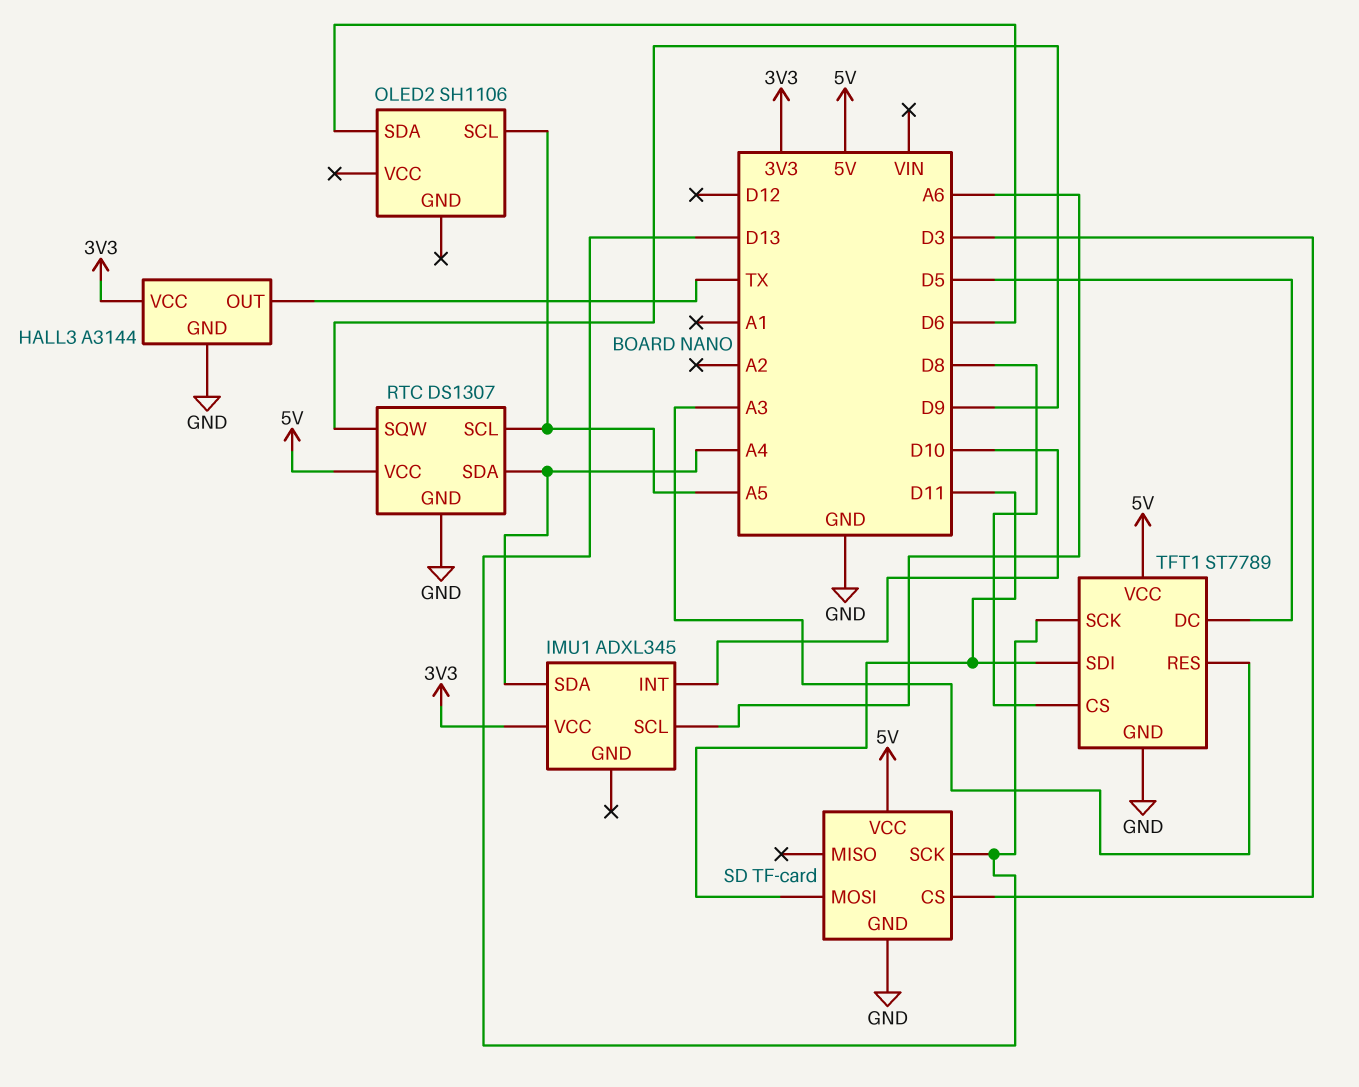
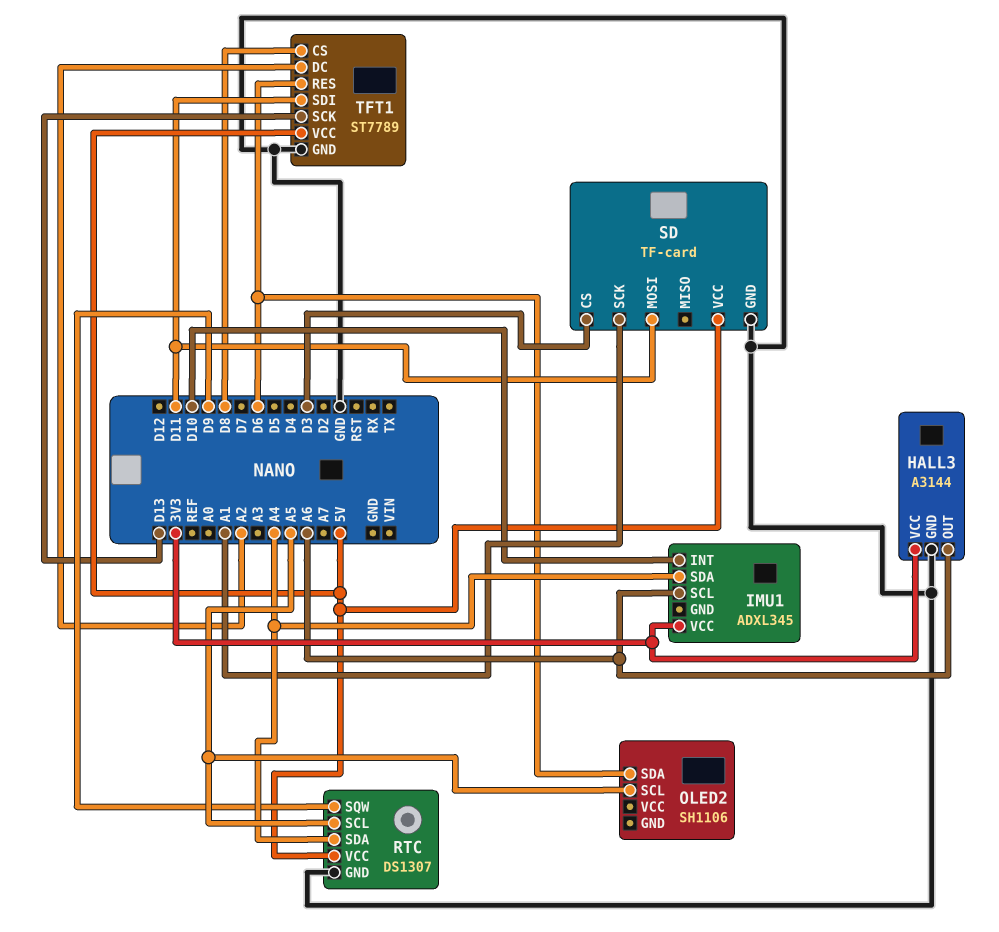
HALL3 pin OUT: TX -> A6
SD pin SCK: D13 -> A1
TFT1 pin DC: D5 -> A2
TFT1 pin RES: A3 -> D6

